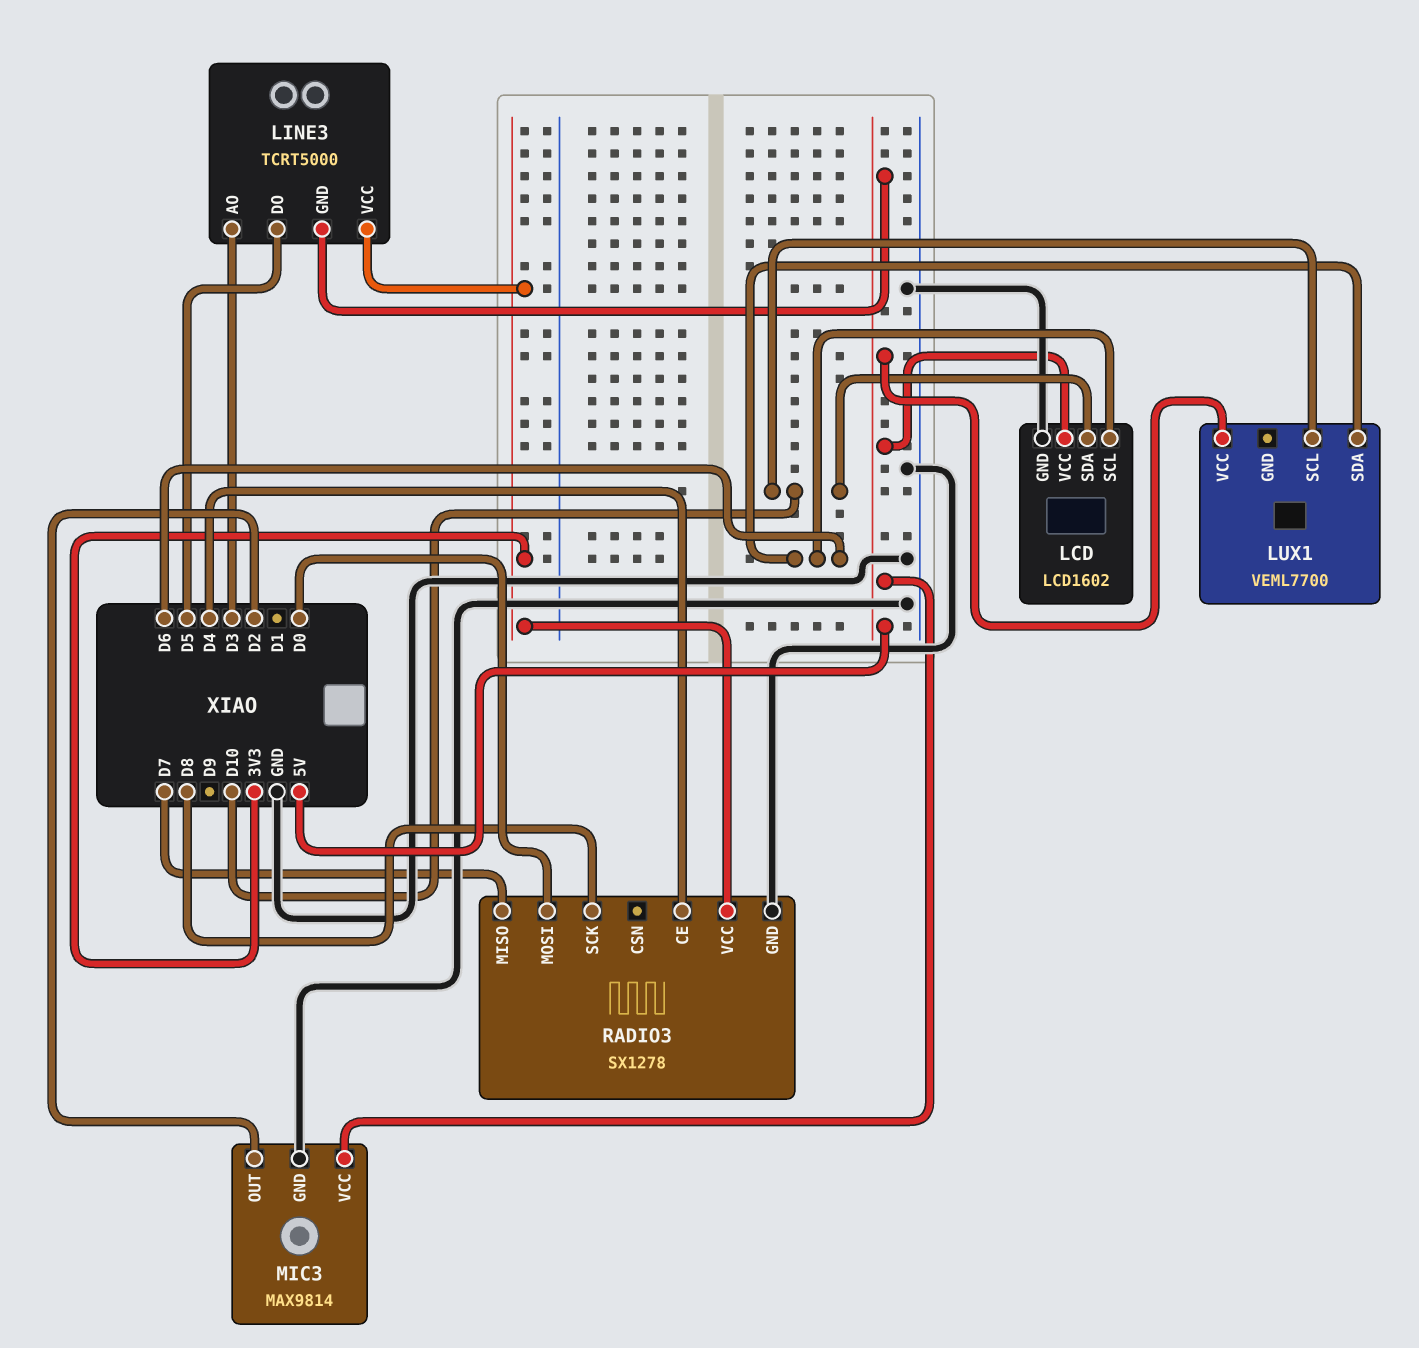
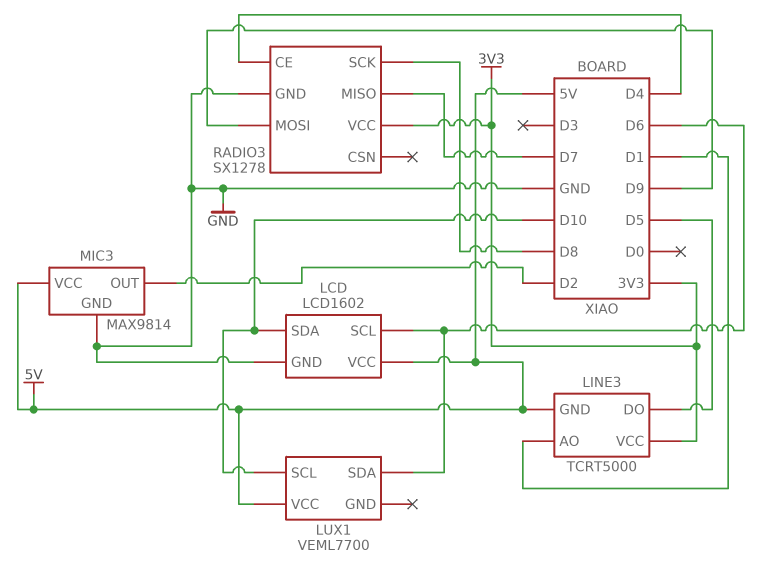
LINE3 pin AO: D3 -> D1
RADIO3 pin MOSI: D0 -> D9

